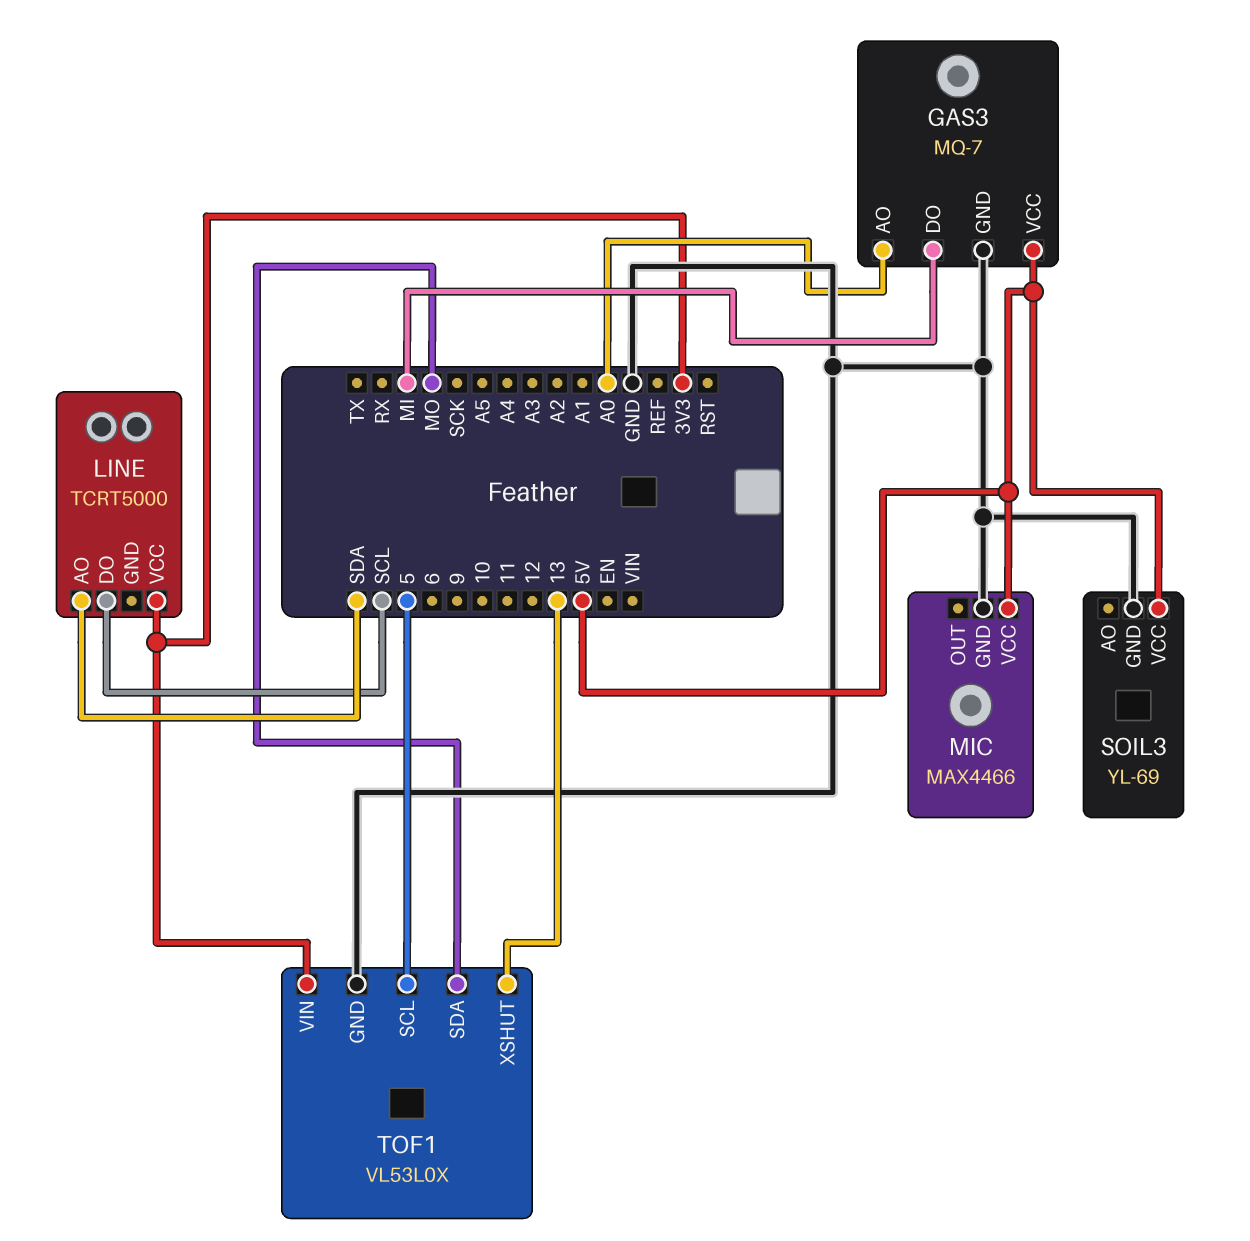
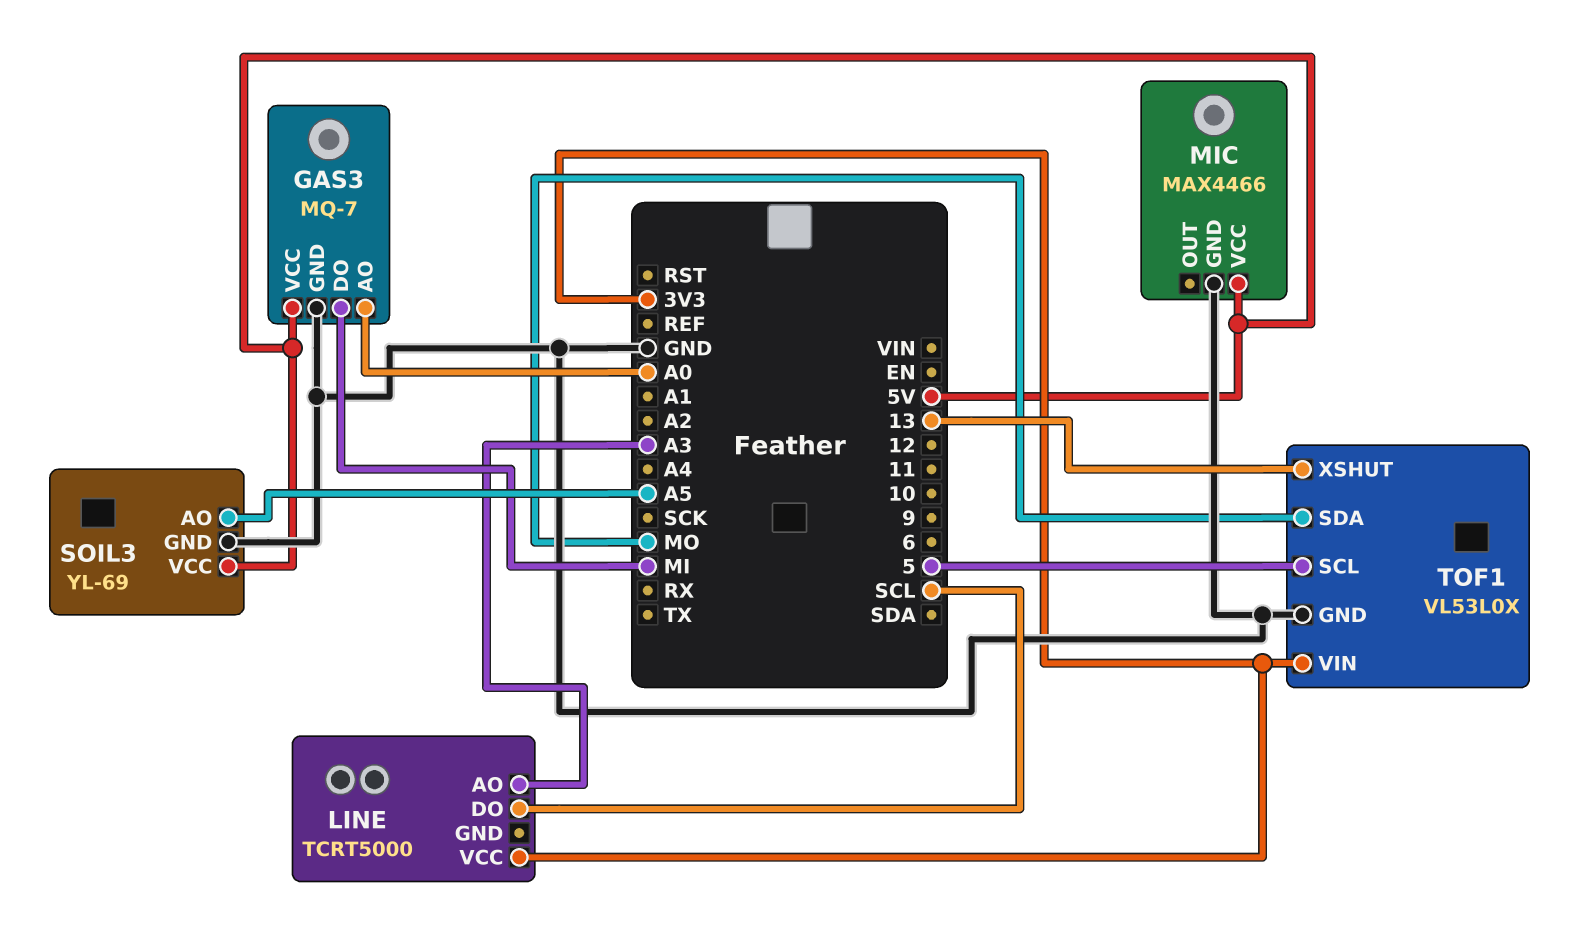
LINE pin AO: SDA -> A3
SOIL3 pin AO: none -> A5

